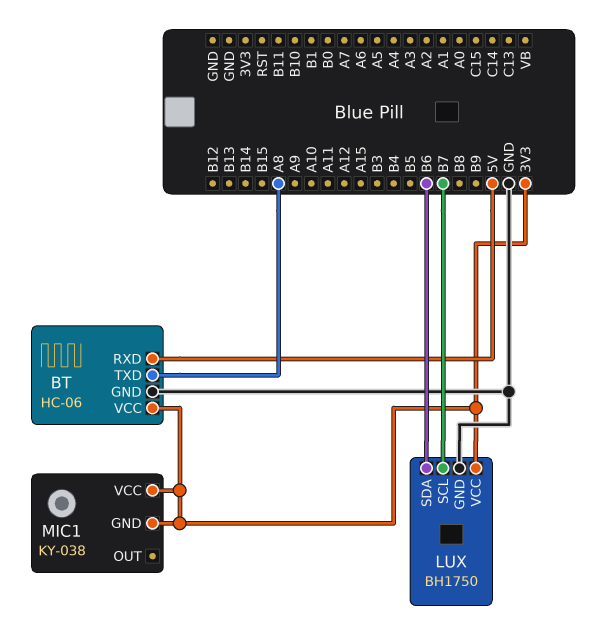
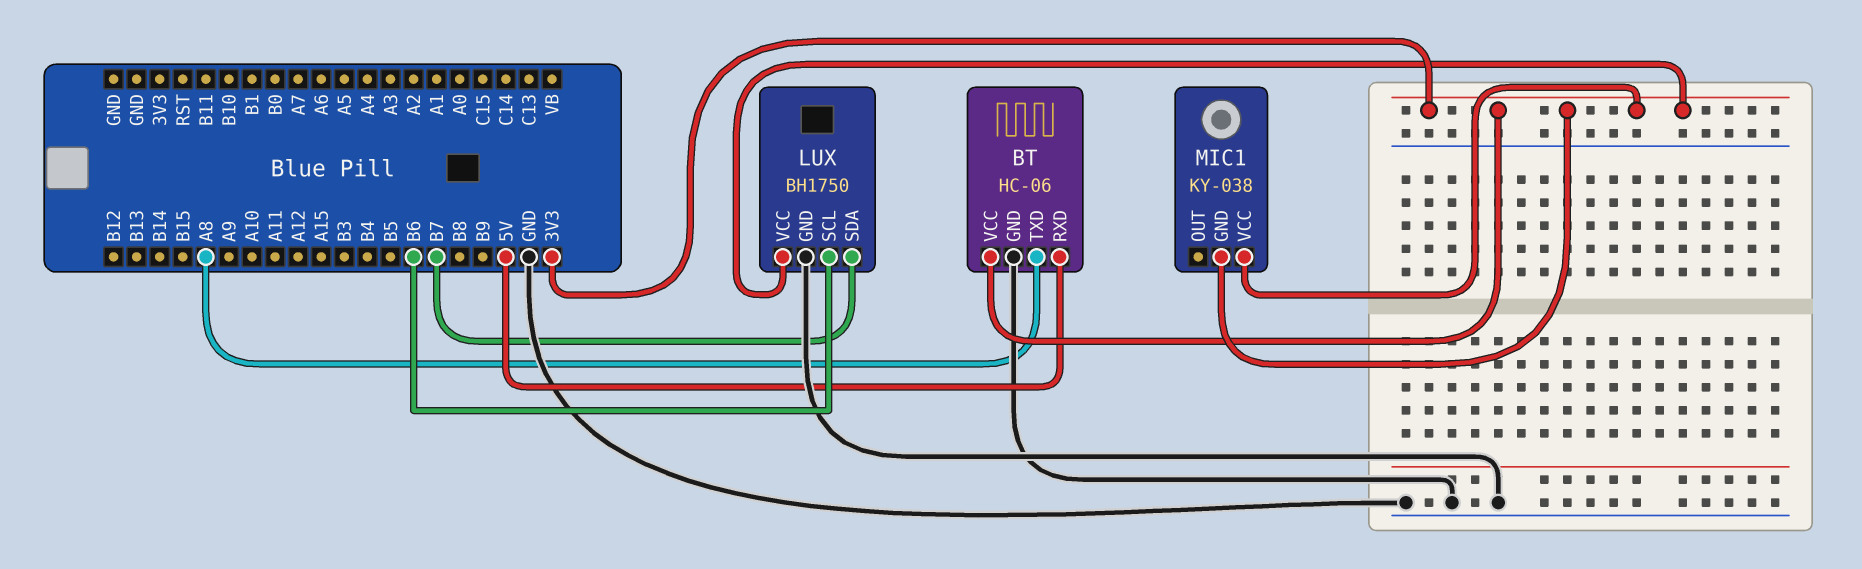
LUX pin SCL: B7 -> B6
LUX pin SDA: B6 -> B7

